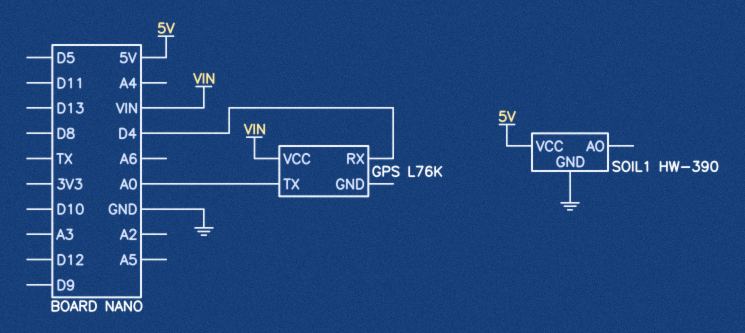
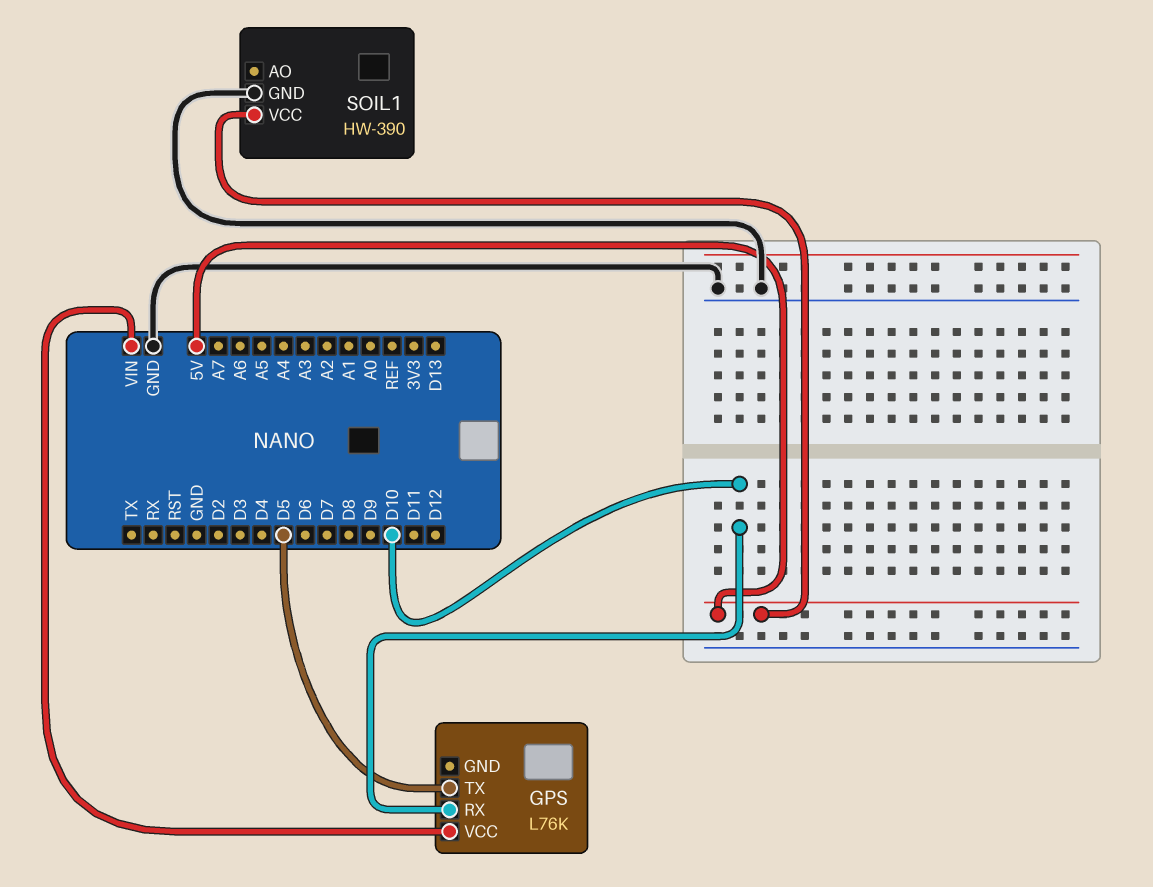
GPS pin RX: D4 -> D10
GPS pin TX: A0 -> D5

